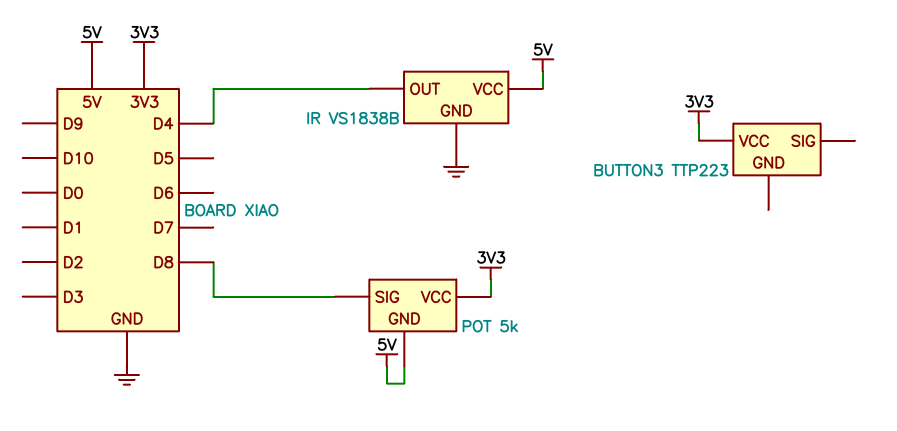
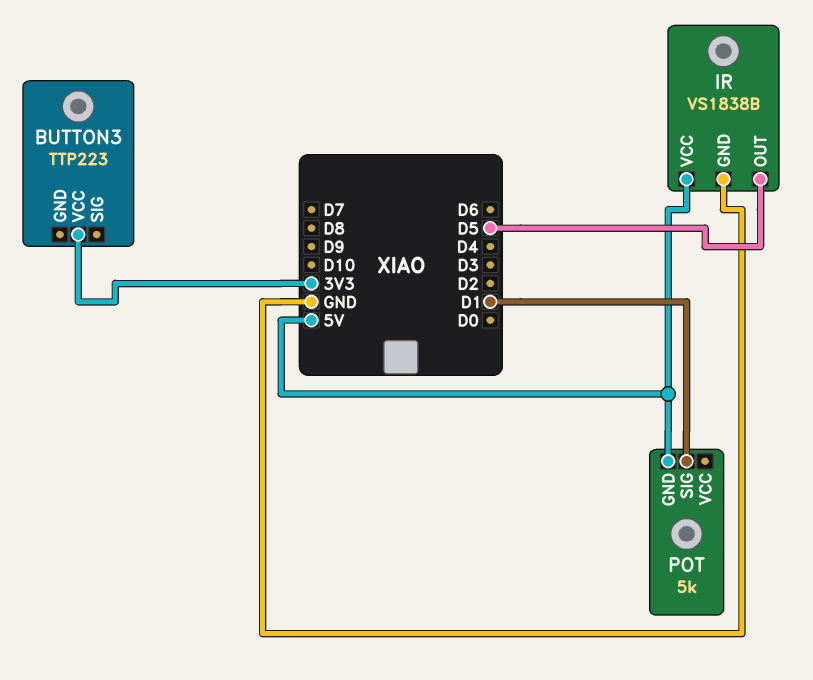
IR pin OUT: D4 -> D5
POT pin SIG: D8 -> D1
POT pin VCC: 3V3 -> none

